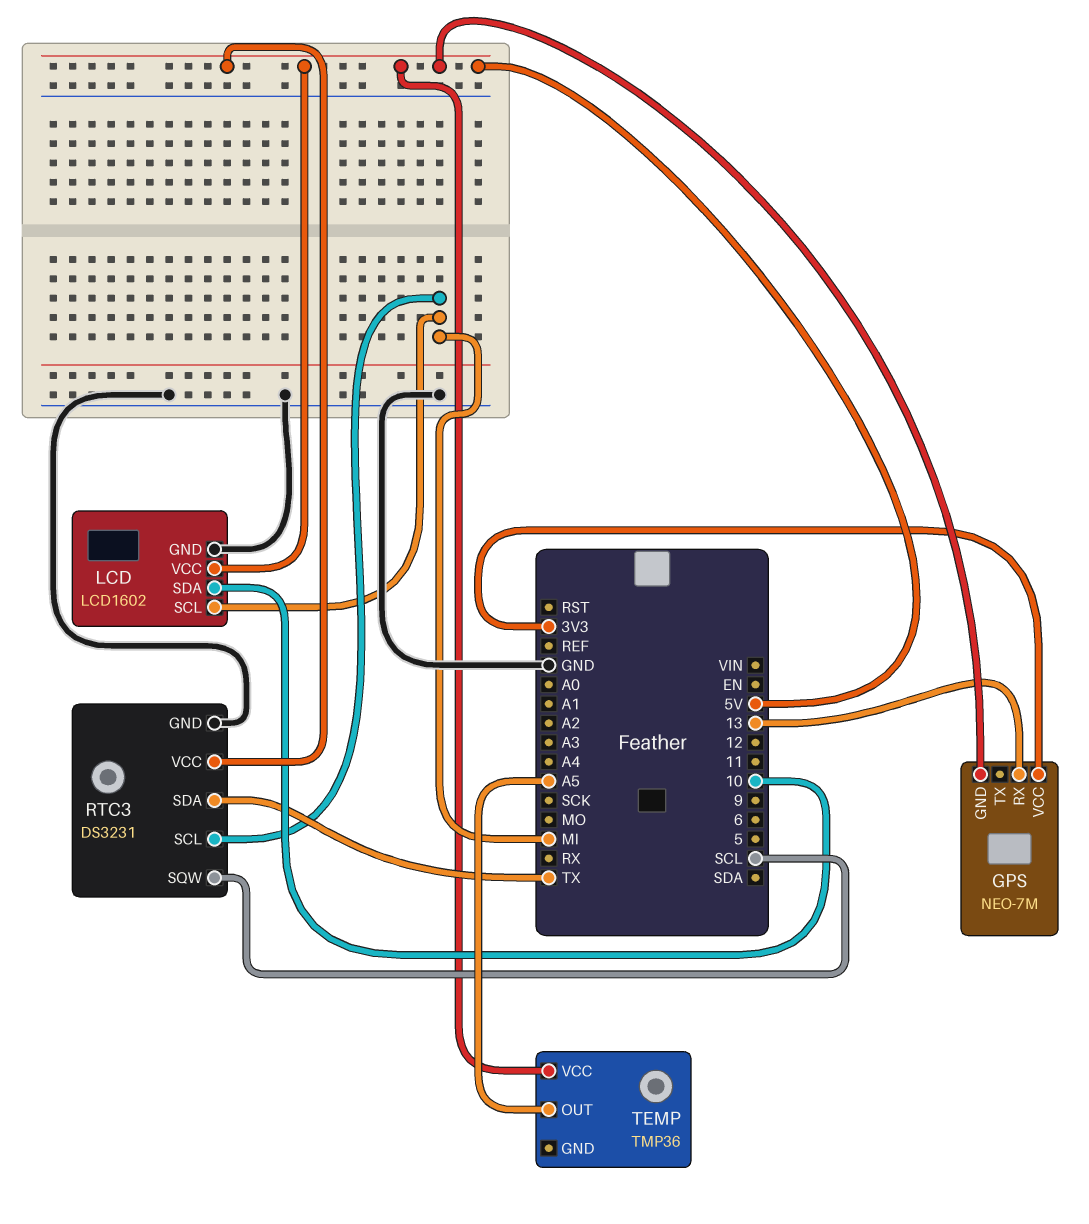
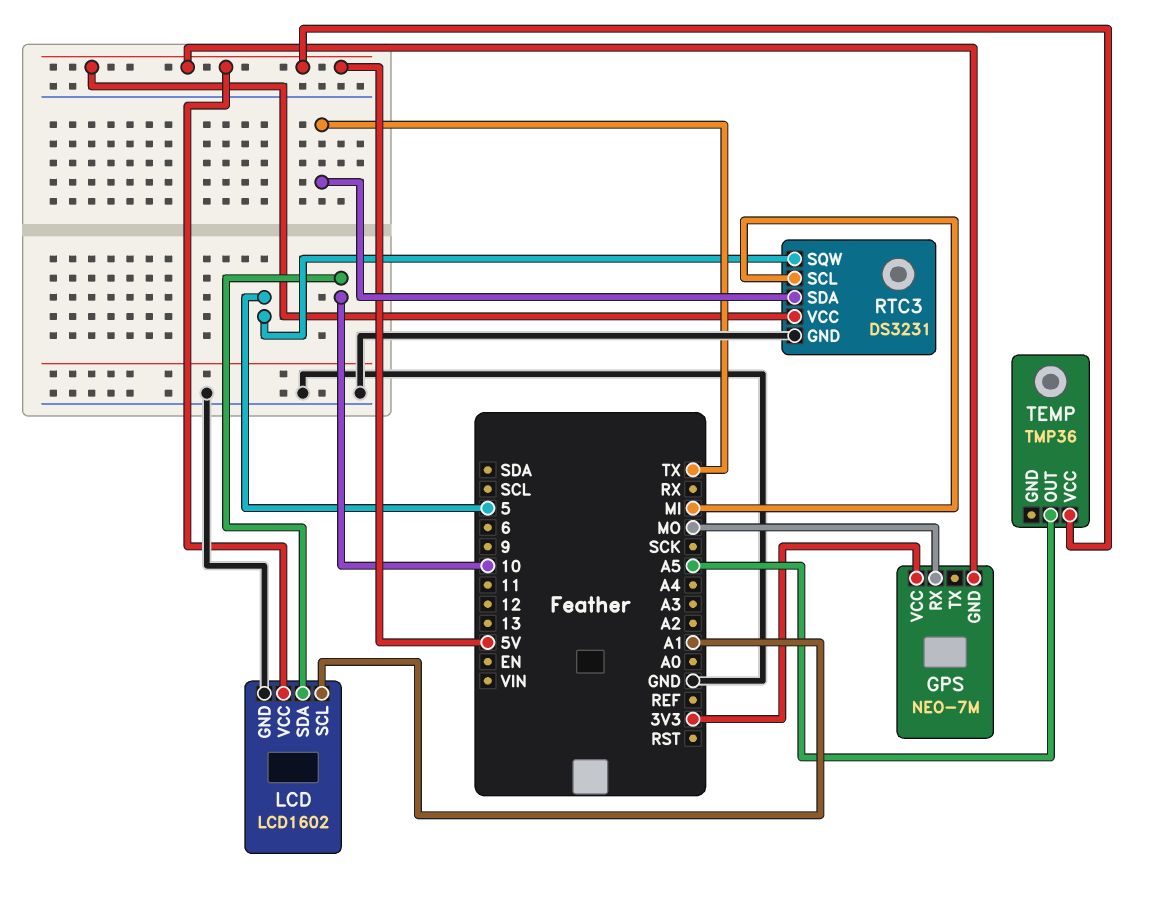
GPS pin RX: 13 -> MO
LCD pin SCL: MI -> A1
RTC3 pin SQW: SCL -> 5

